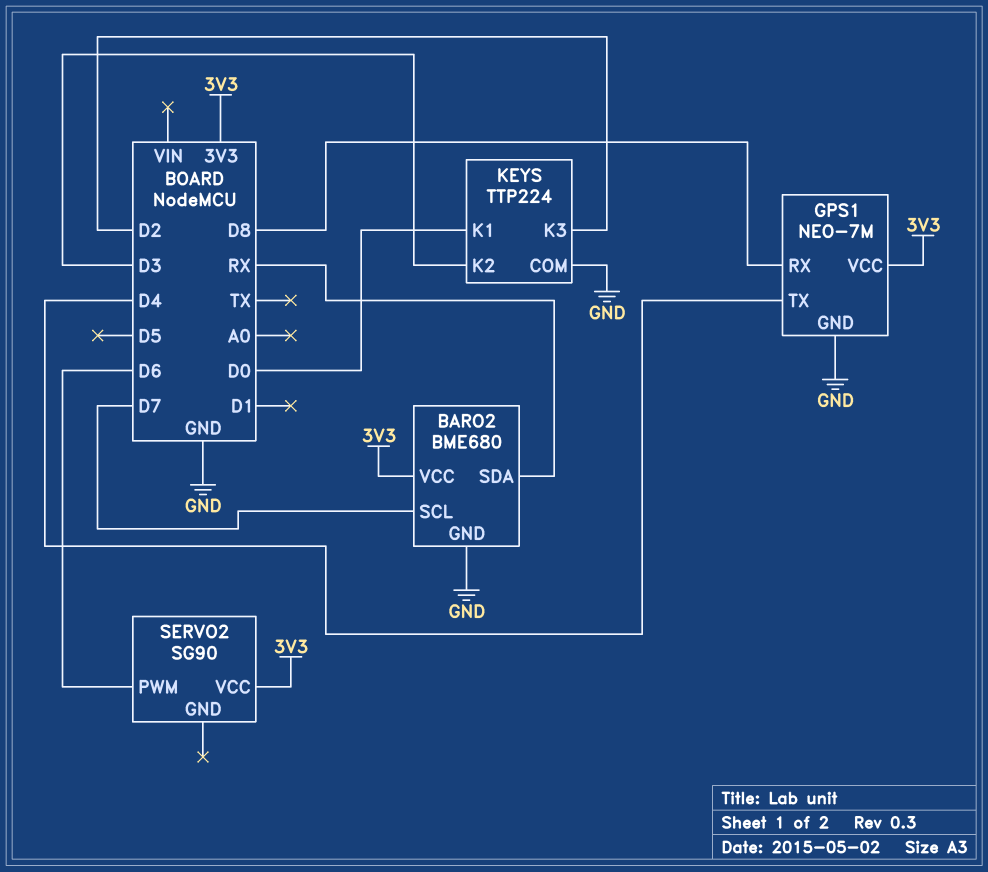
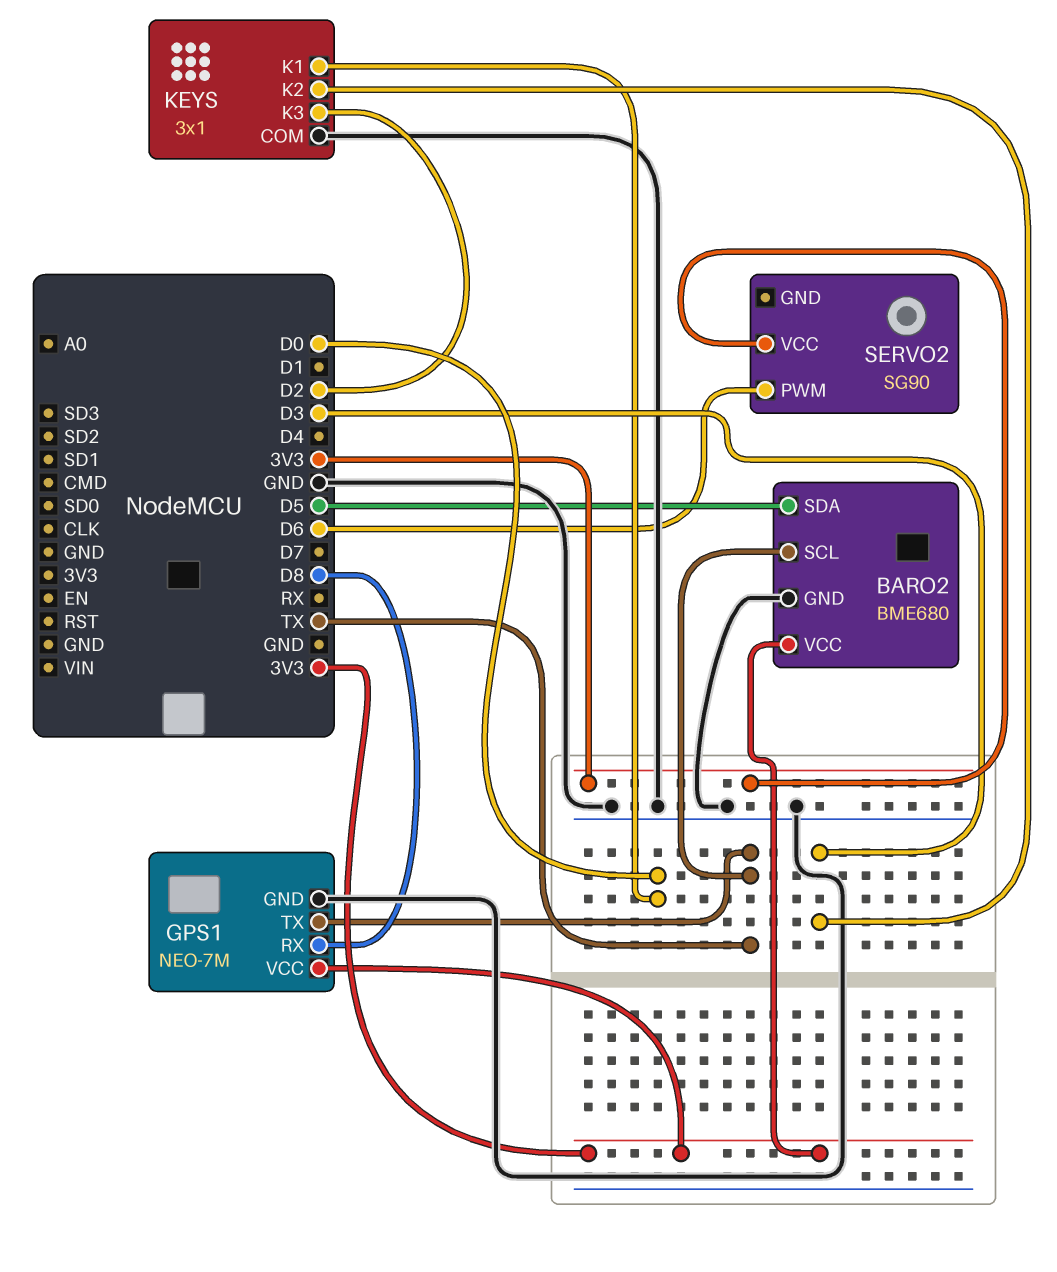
BARO2 pin SCL: D7 -> TX
BARO2 pin SDA: RX -> D5
GPS1 pin TX: D4 -> TX
KEYS: TTP224 -> 3x1

